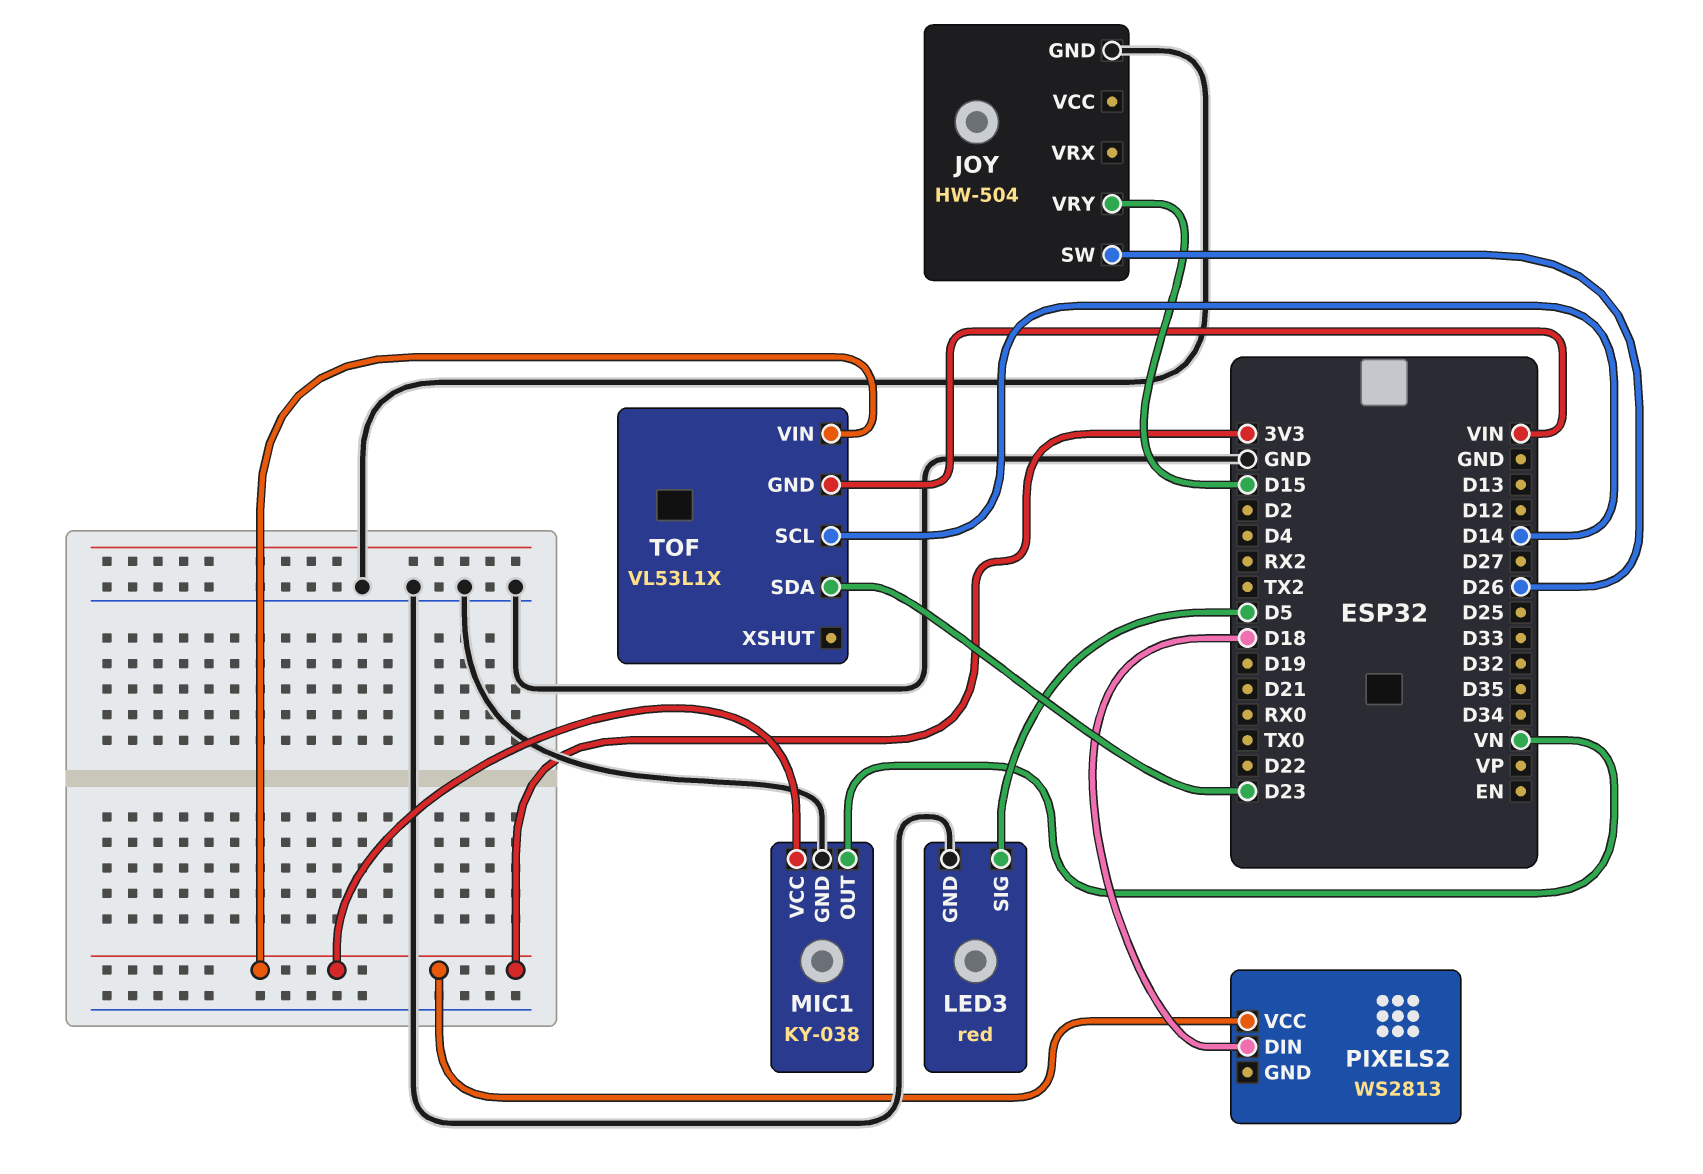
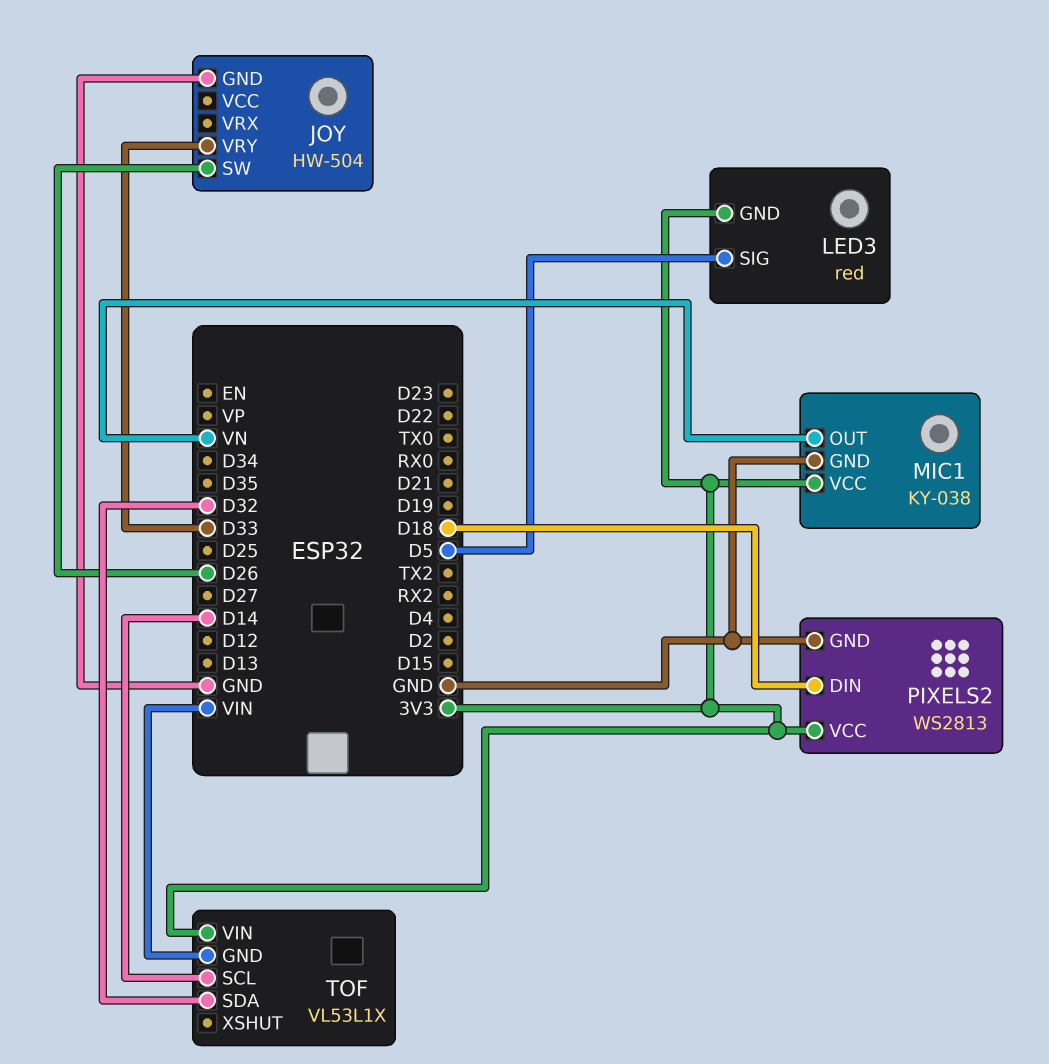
JOY pin VRY: D15 -> D33
LED3 pin GND: GND -> 3V3
PIXELS2 pin GND: none -> GND
TOF pin SDA: D23 -> D32

